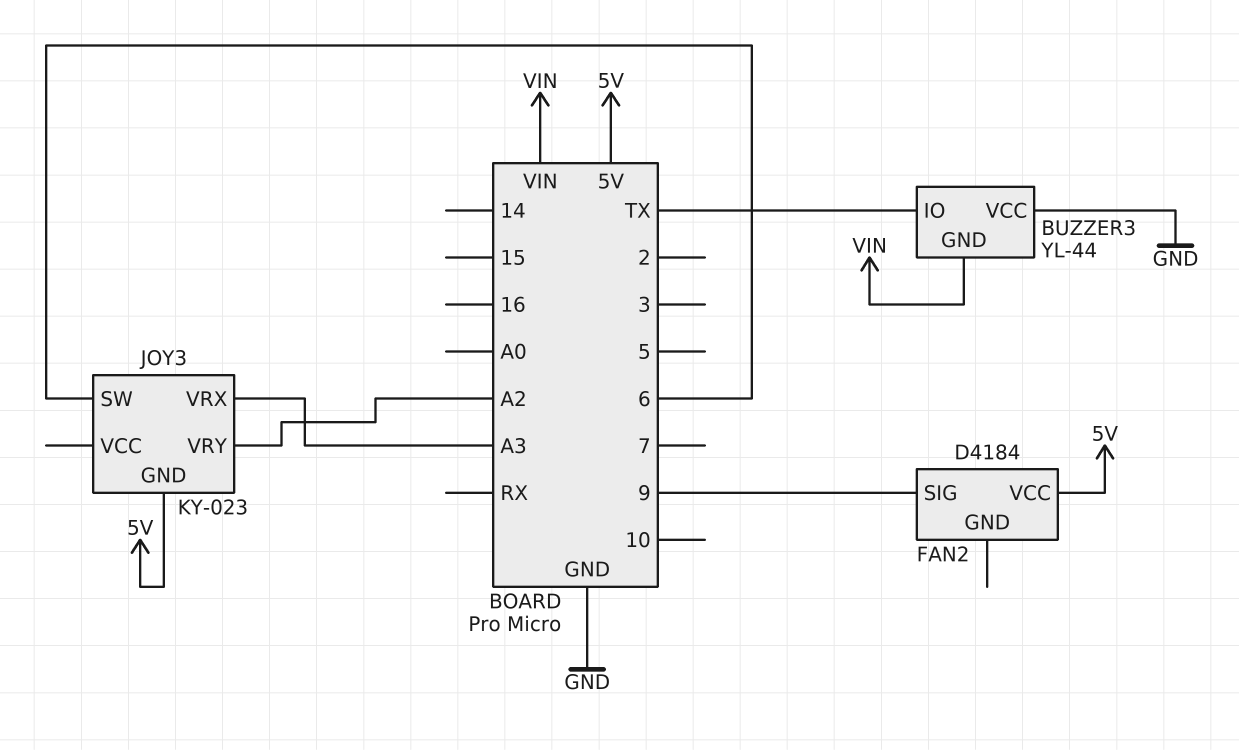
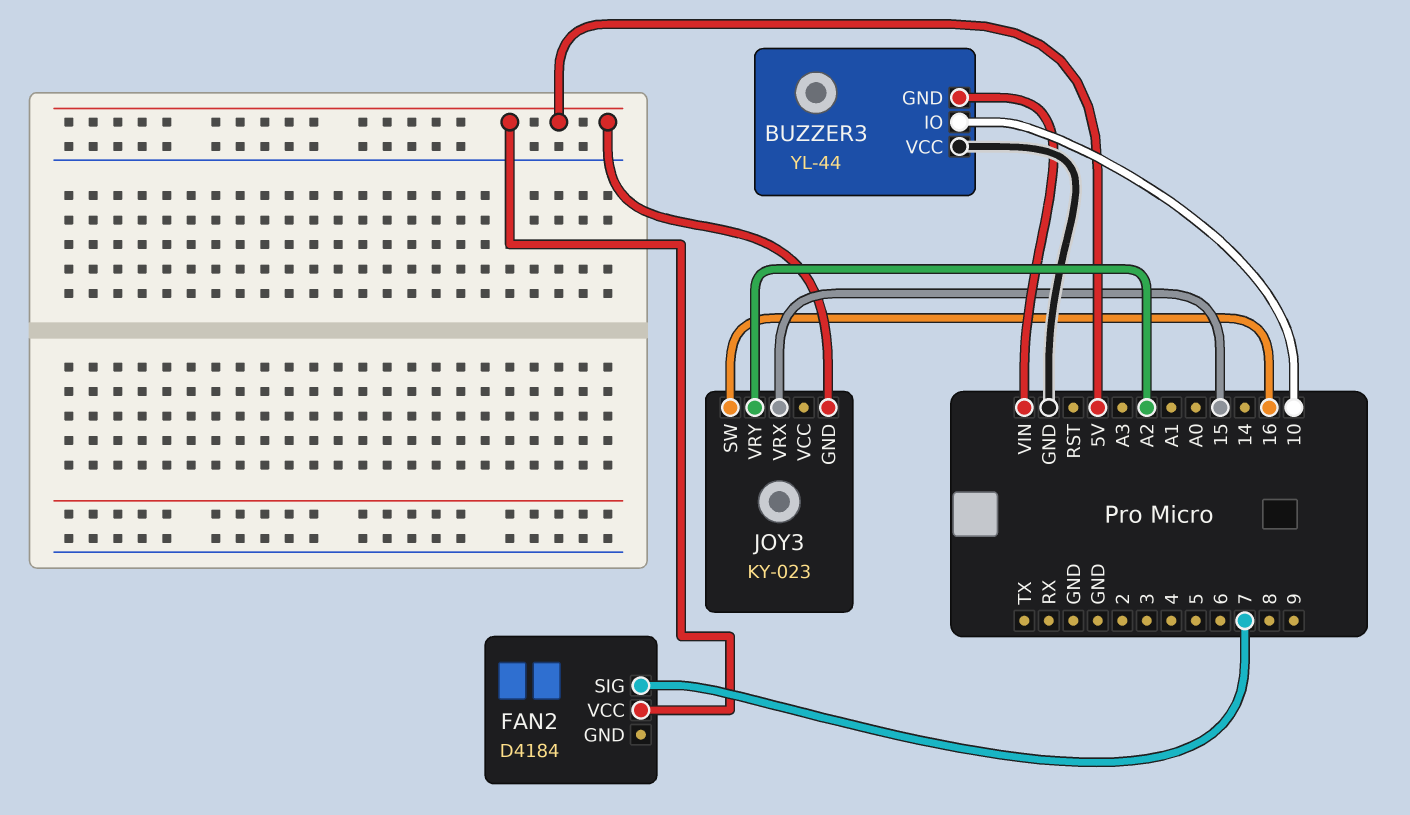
BUZZER3 pin IO: TX -> 10
FAN2 pin SIG: 9 -> 7
JOY3 pin SW: 6 -> 16
JOY3 pin VRX: A3 -> 15

